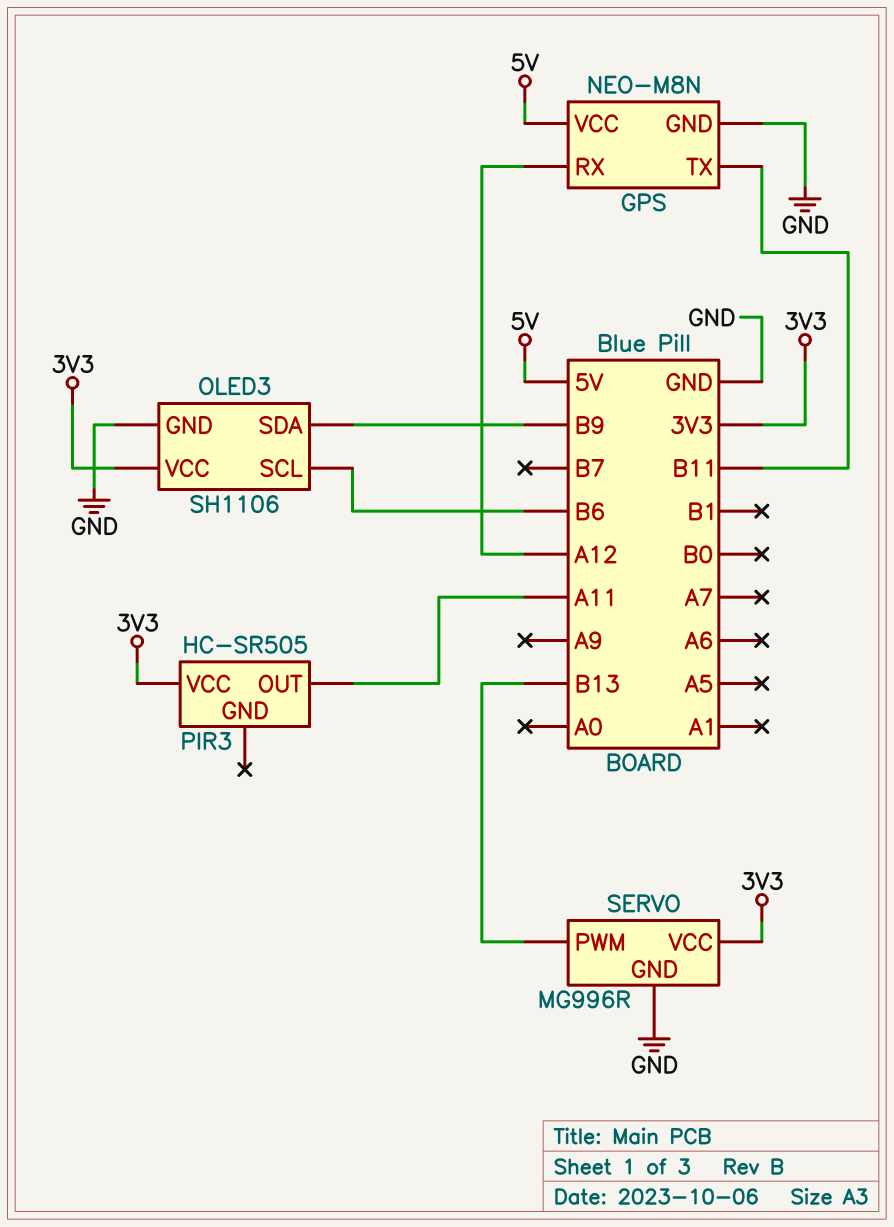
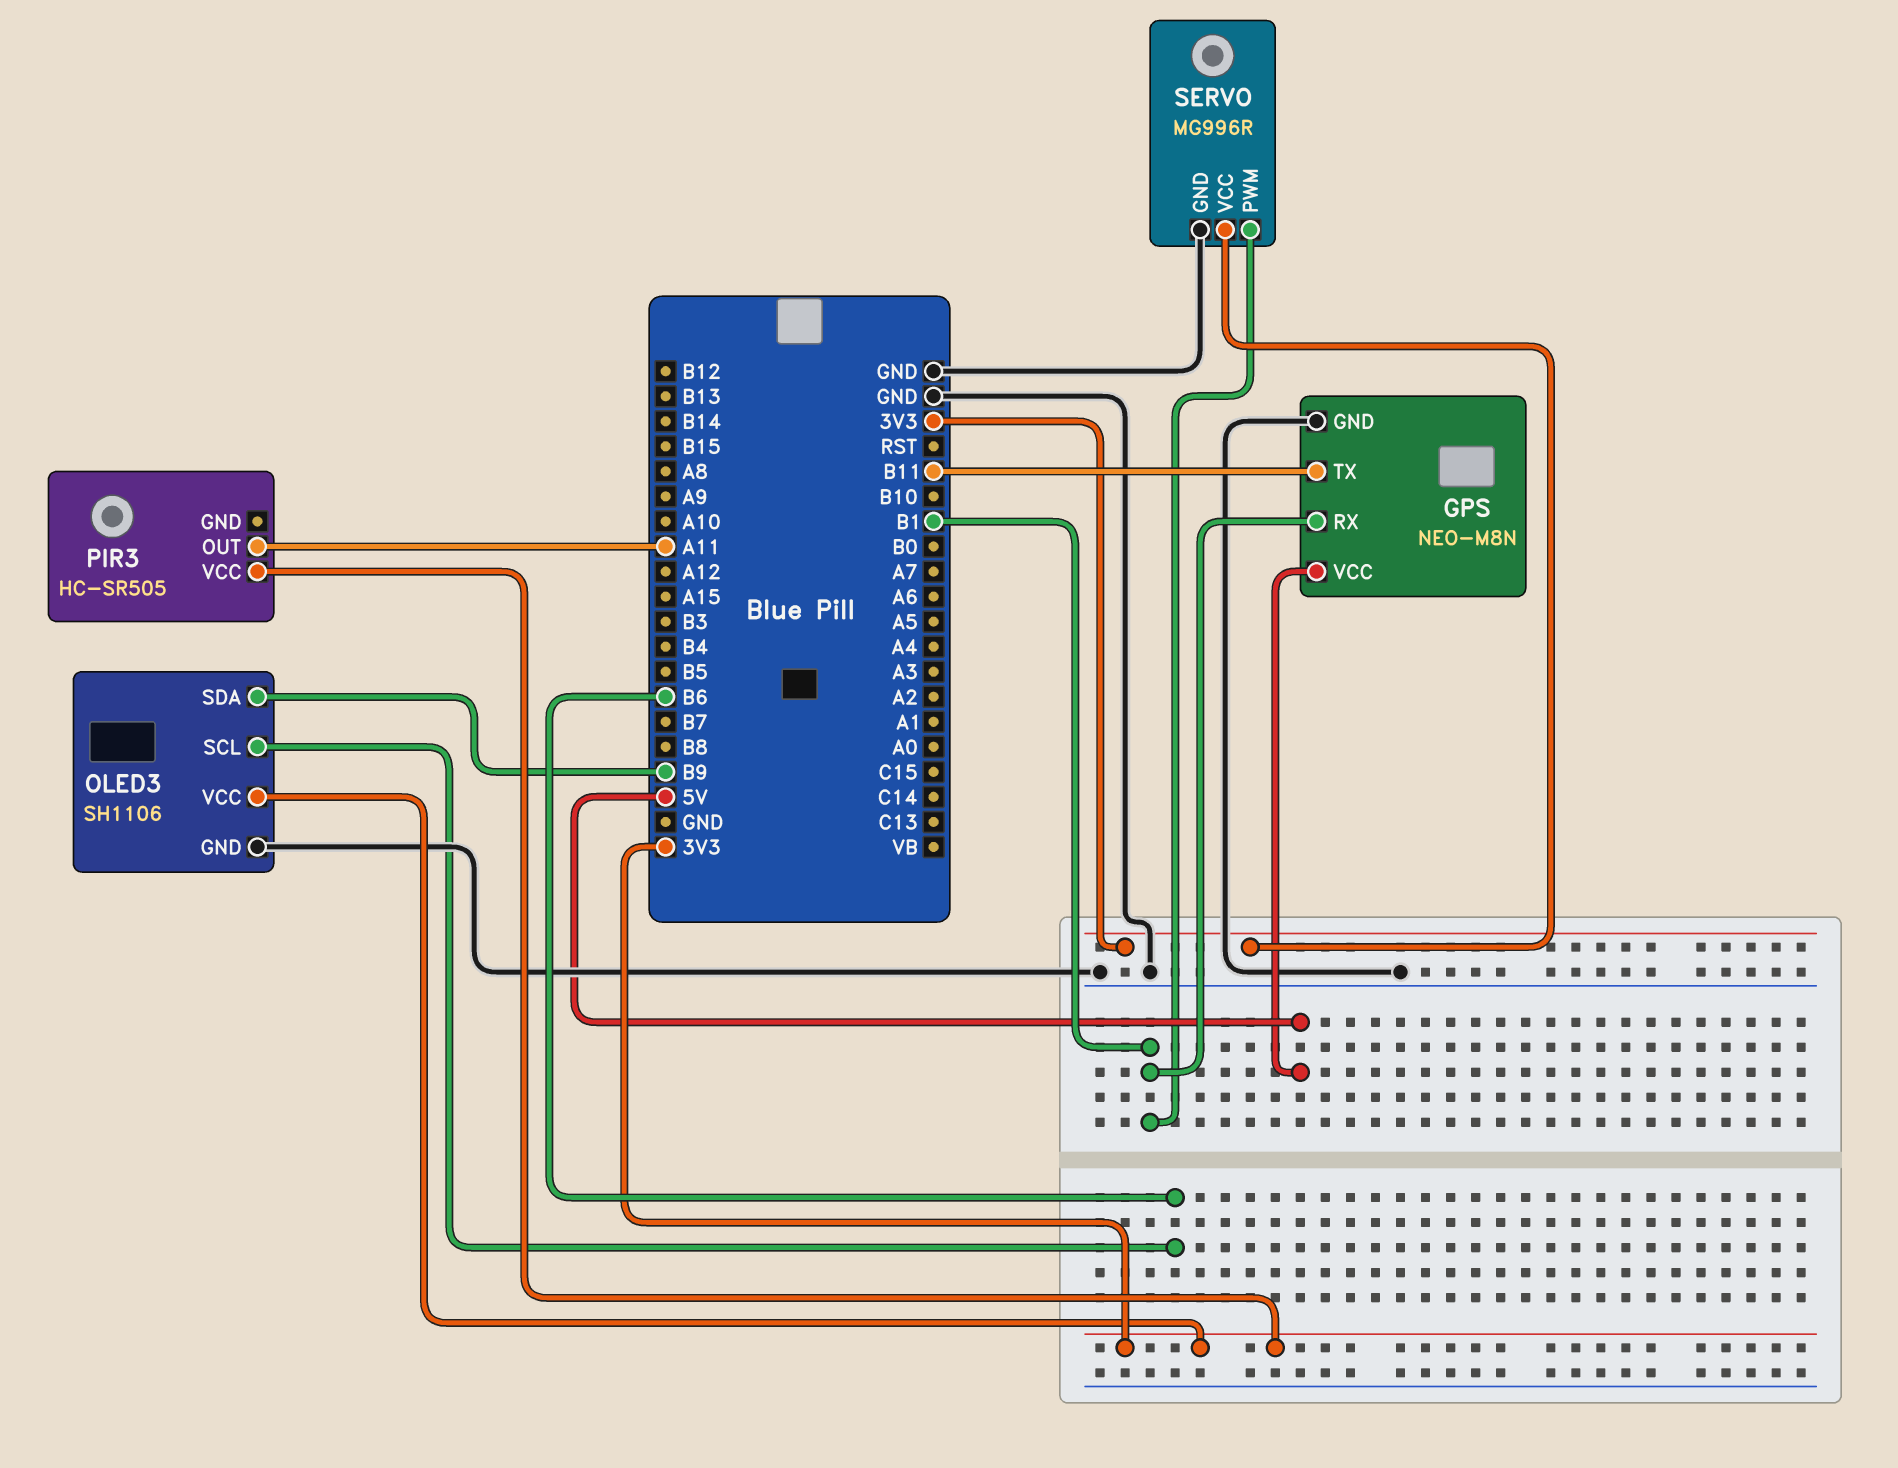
GPS pin RX: A12 -> B1
SERVO pin PWM: B13 -> B1

